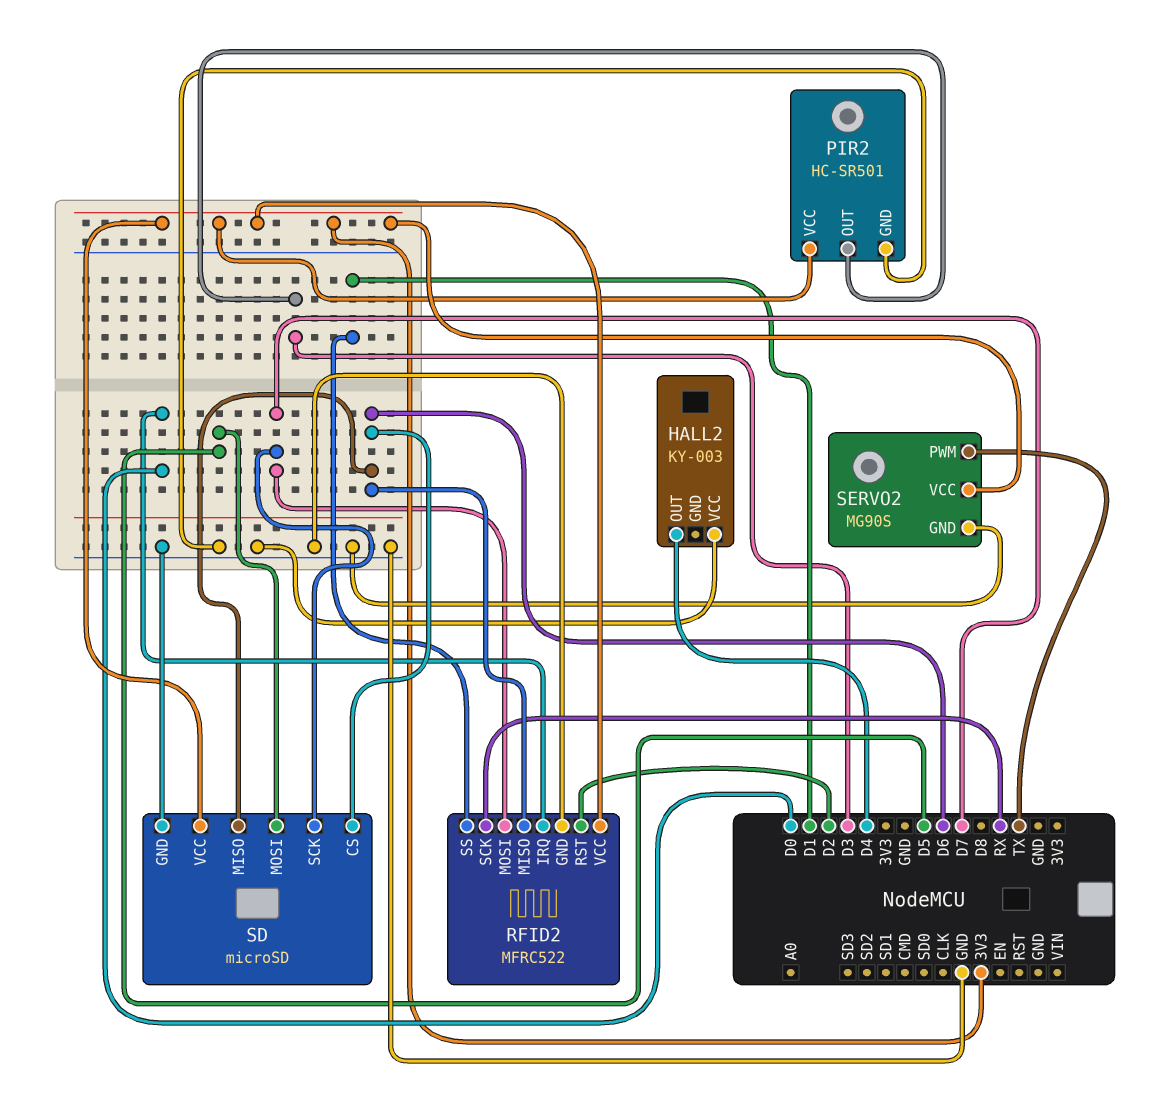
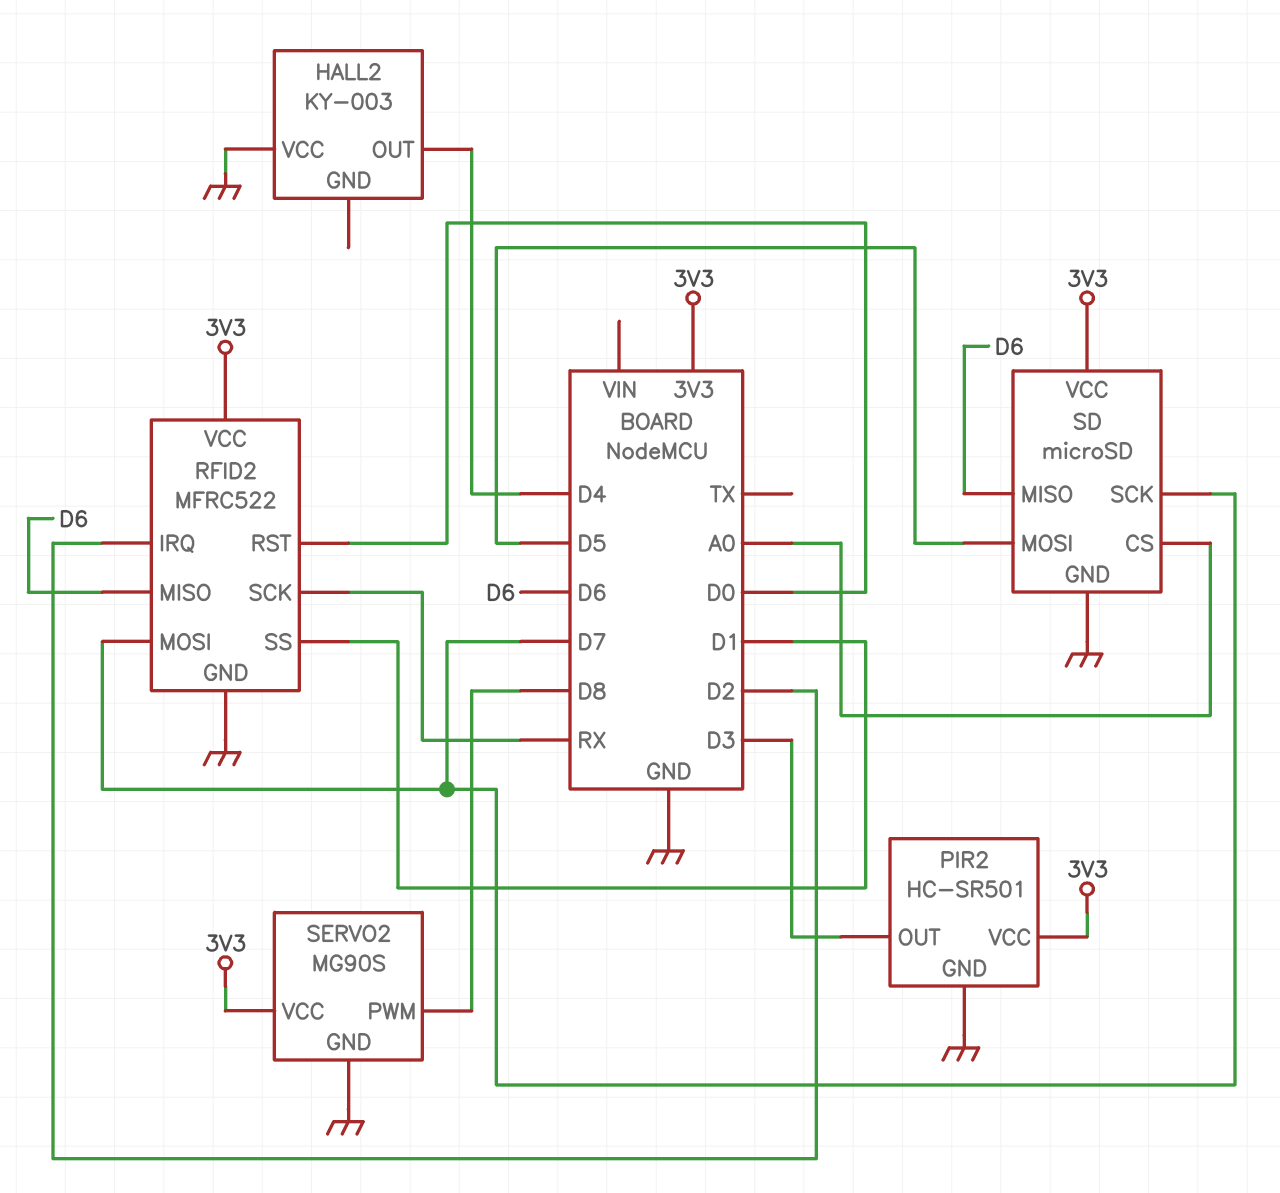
RFID2 pin IRQ: D0 -> D2
RFID2 pin RST: D2 -> D0
SD pin CS: D6 -> A0
SERVO2 pin PWM: TX -> D8

